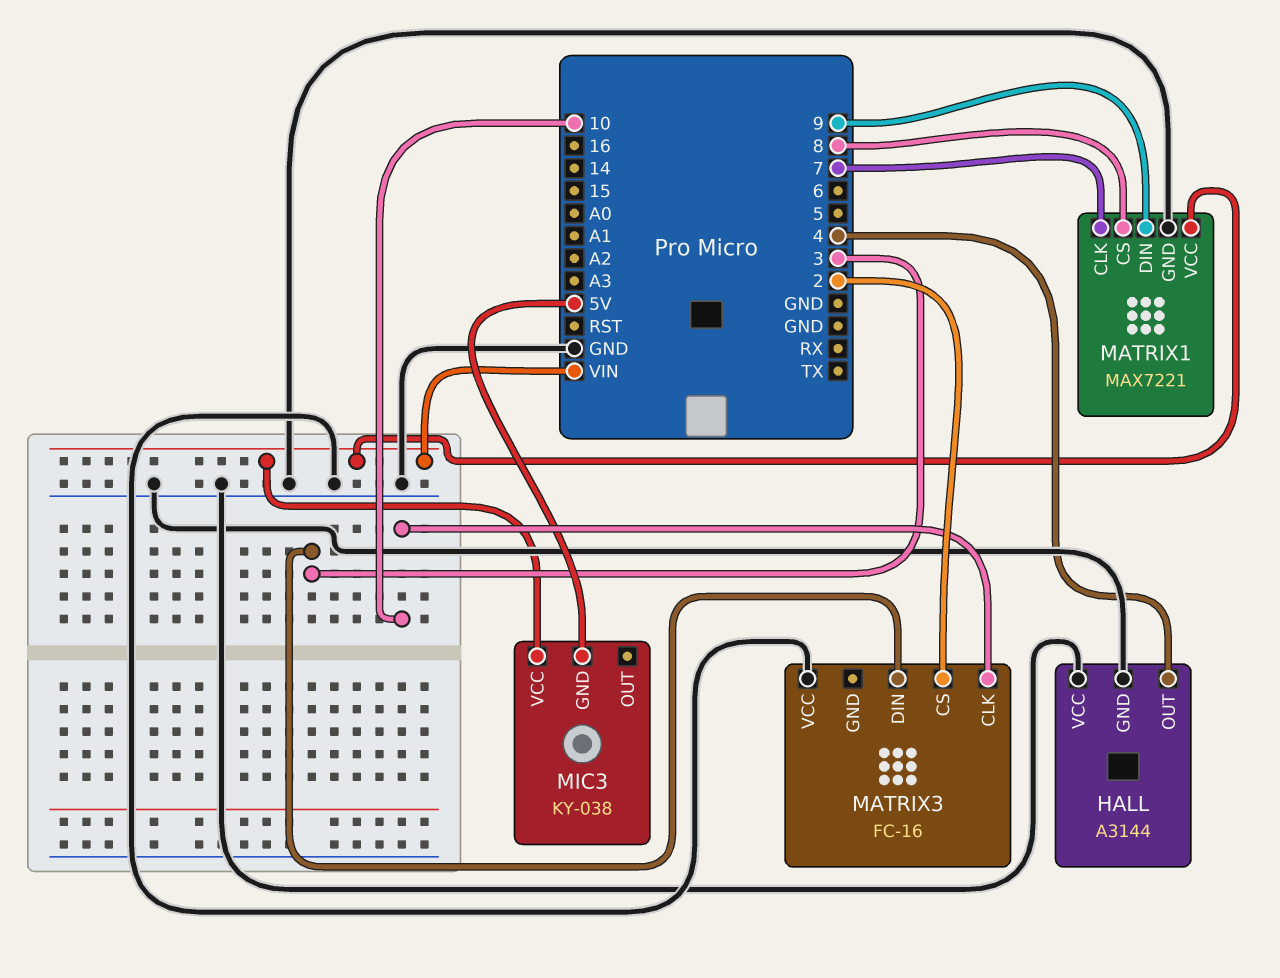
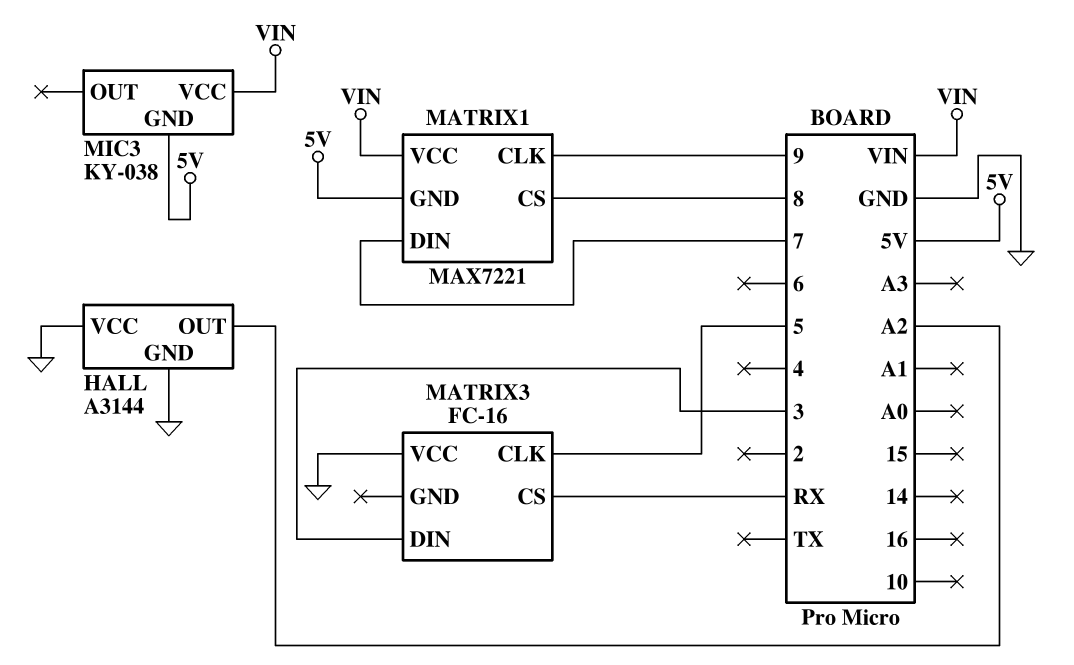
HALL pin OUT: 4 -> A2
MATRIX1 pin CLK: 7 -> 9
MATRIX1 pin DIN: 9 -> 7
MATRIX1 pin GND: GND -> 5V
MATRIX3 pin CLK: 10 -> 5
MATRIX3 pin CS: 2 -> RX

